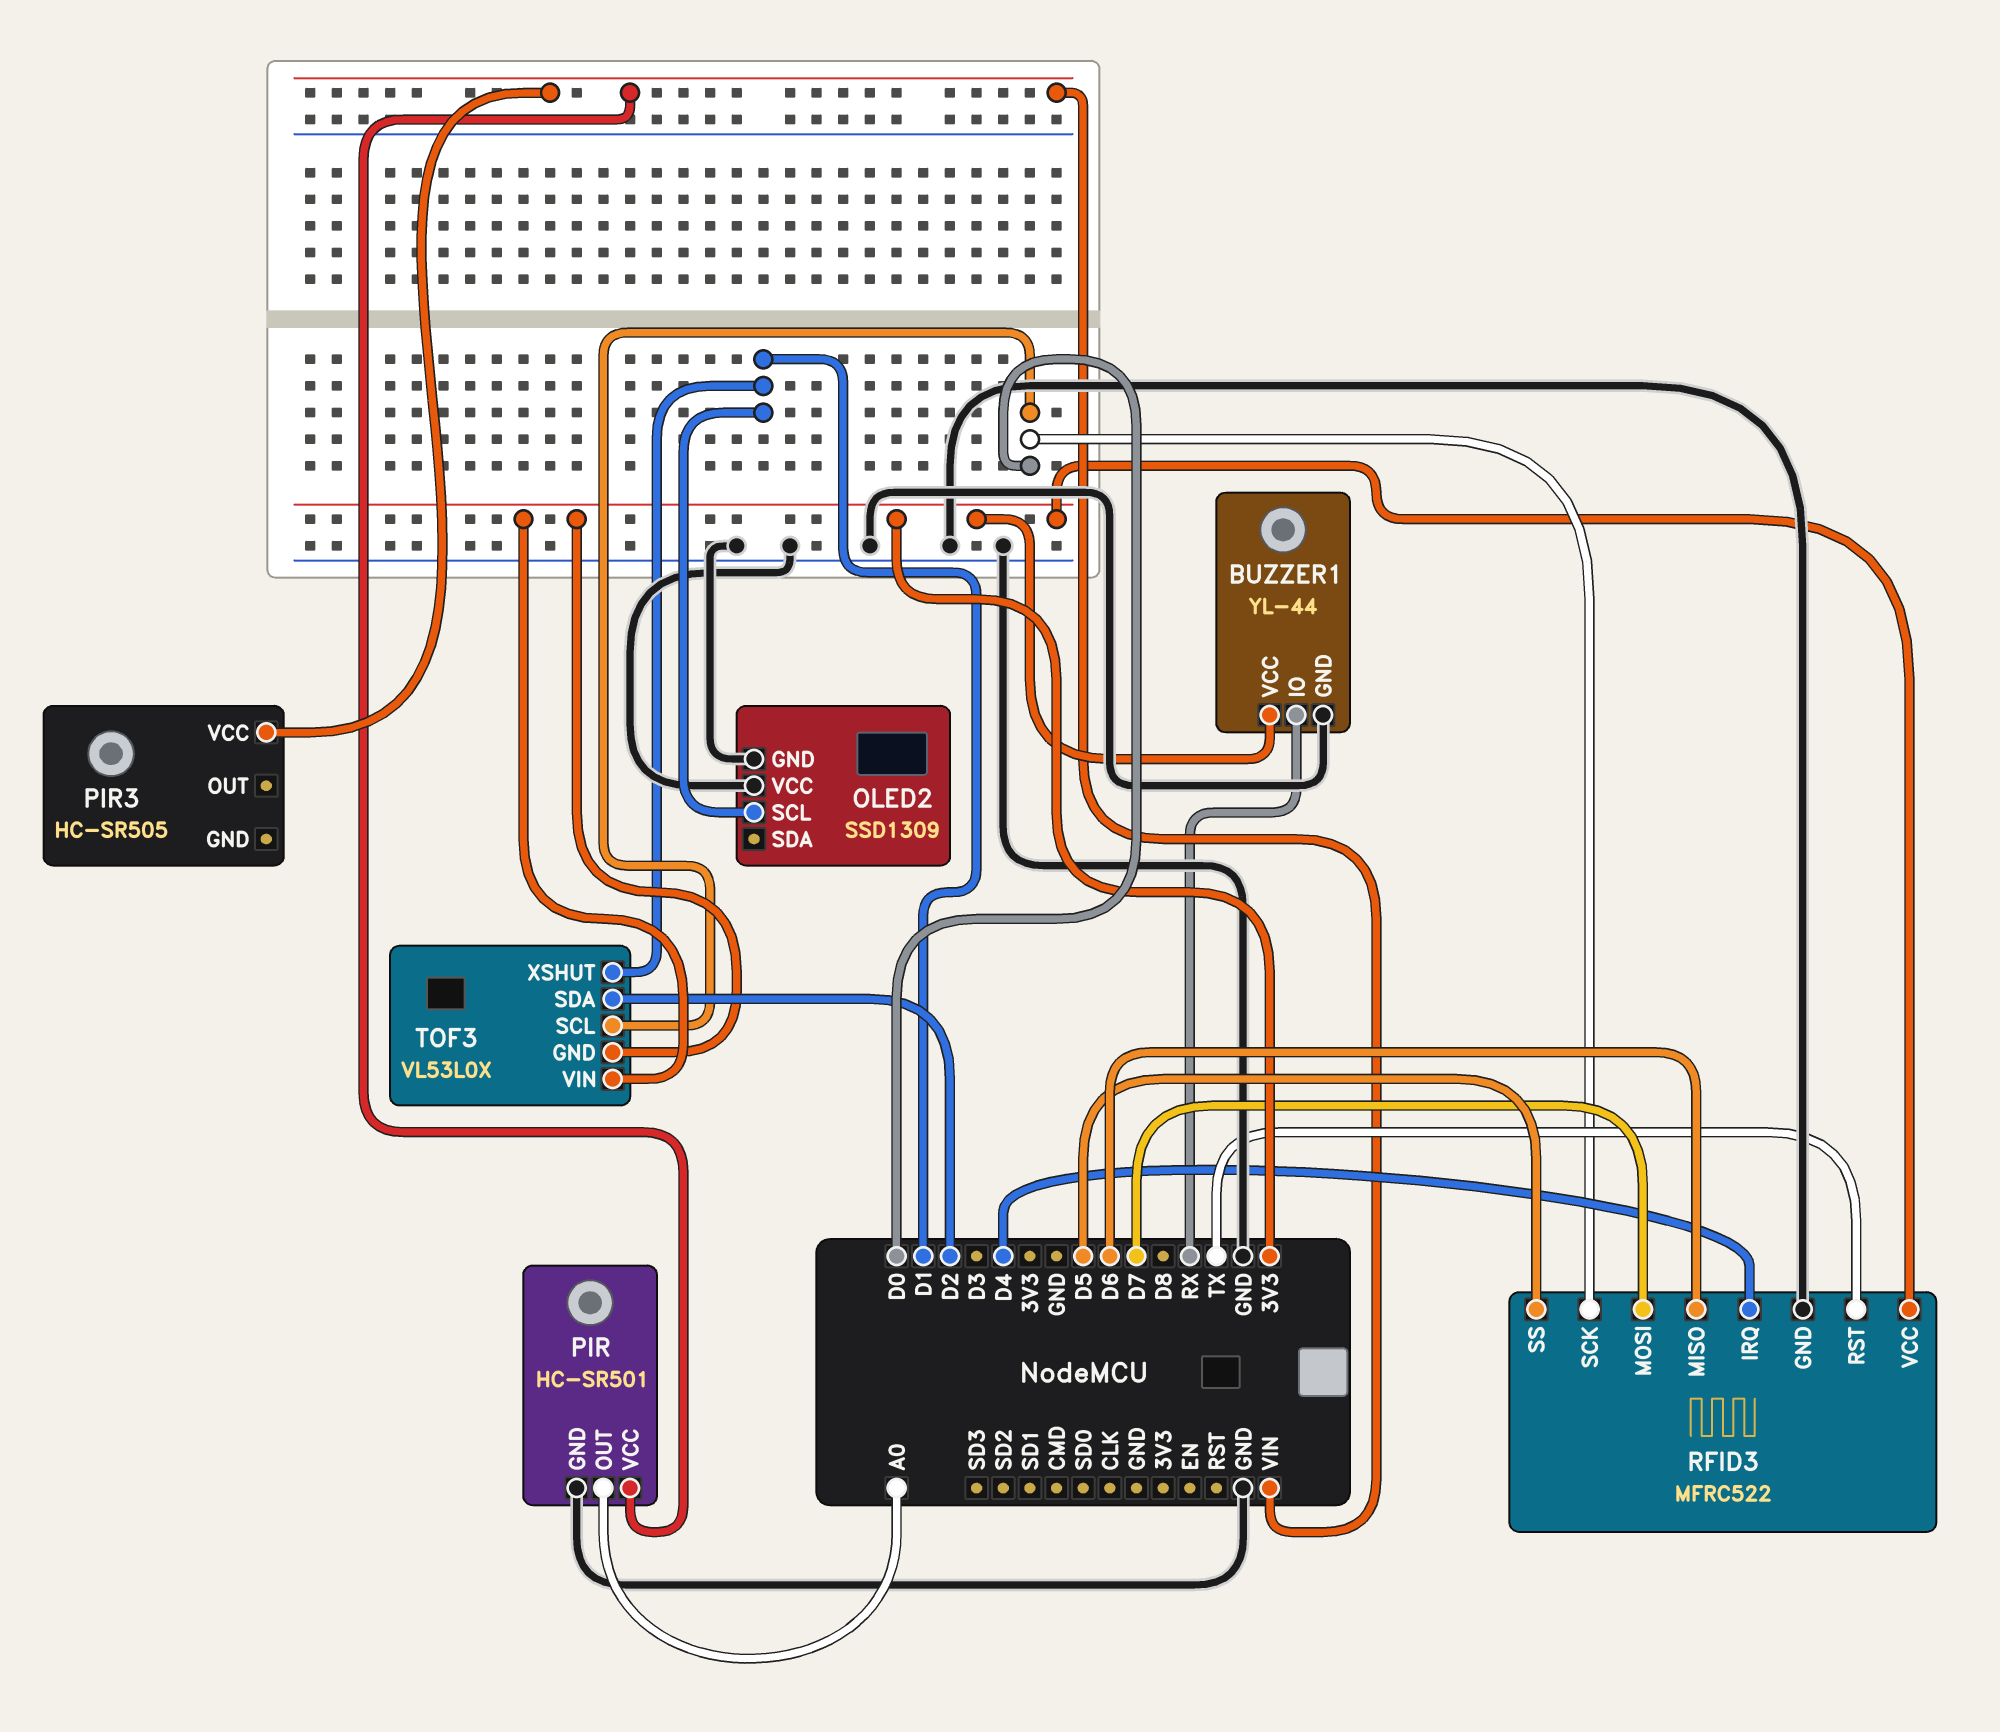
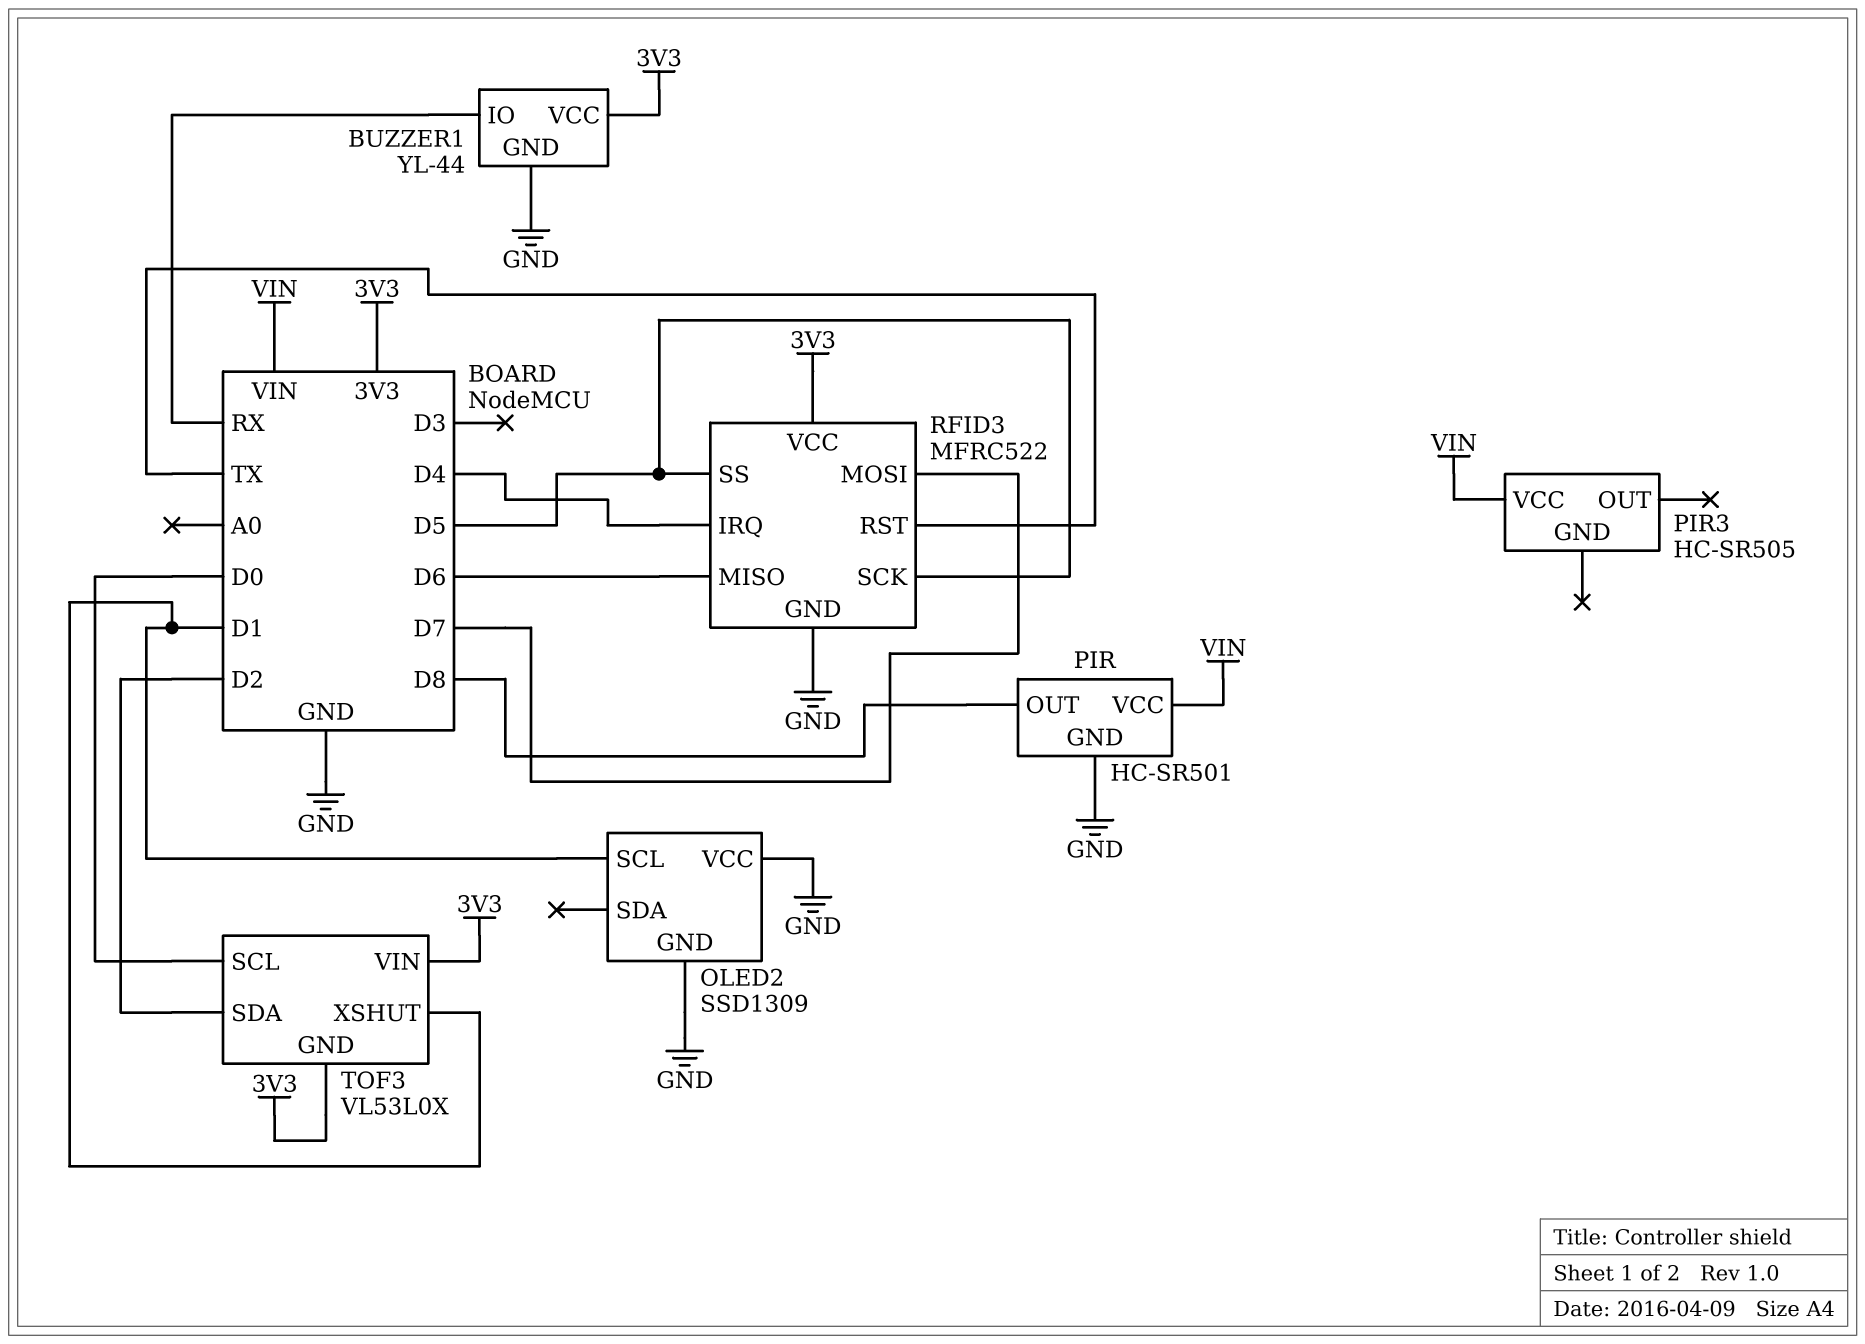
PIR pin OUT: A0 -> D8
RFID3 pin SCK: D0 -> D5

